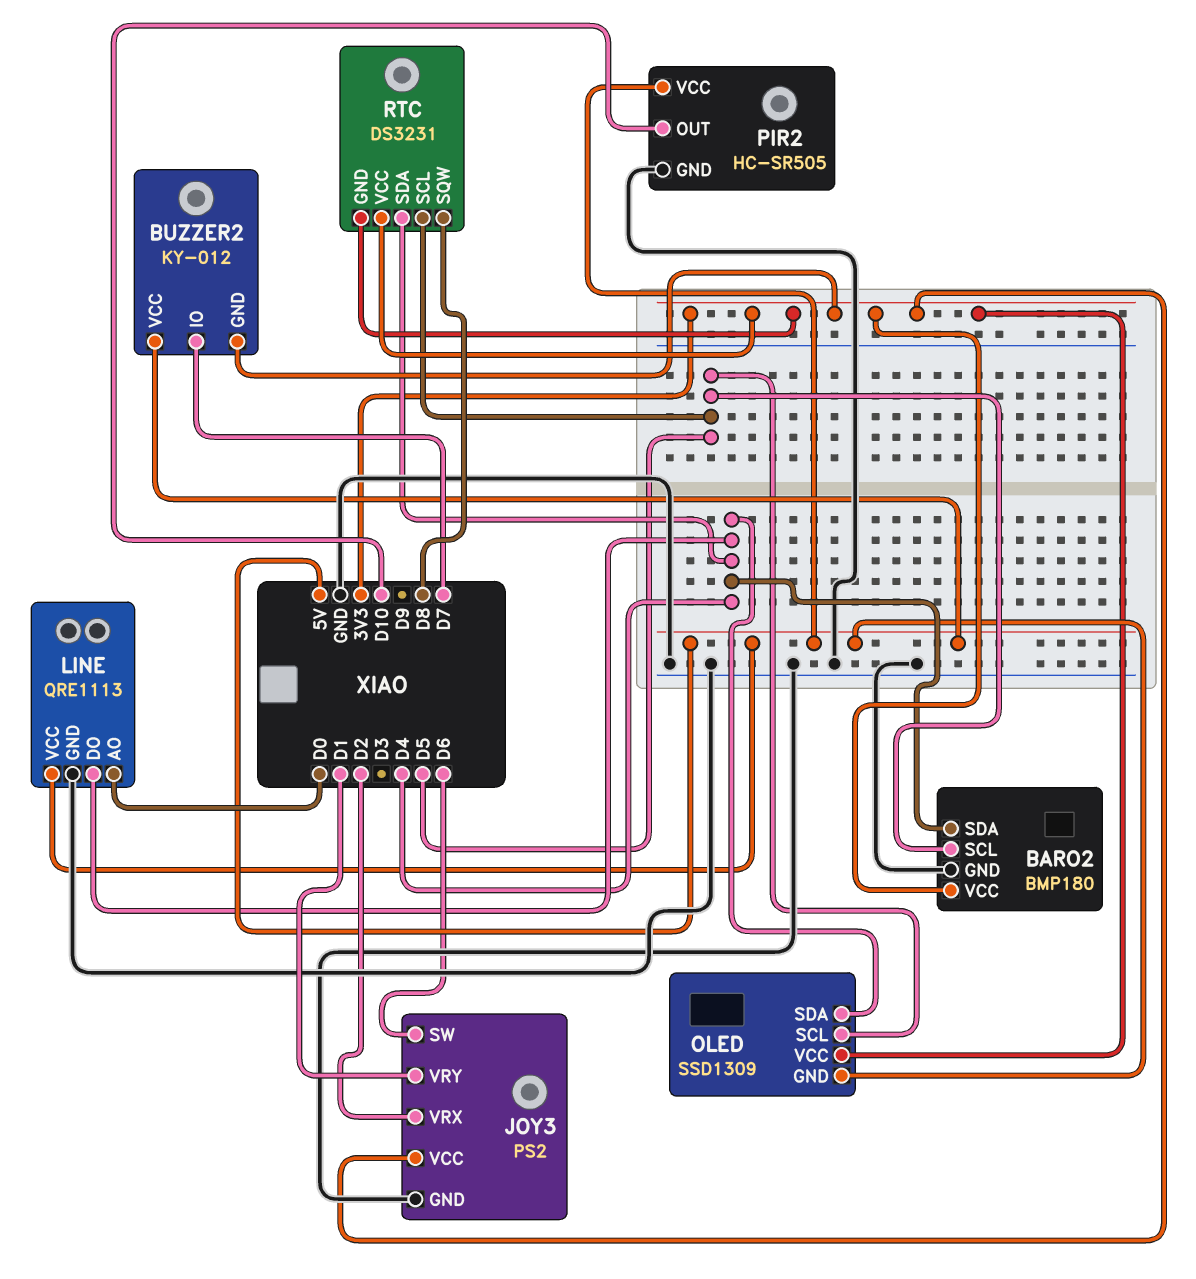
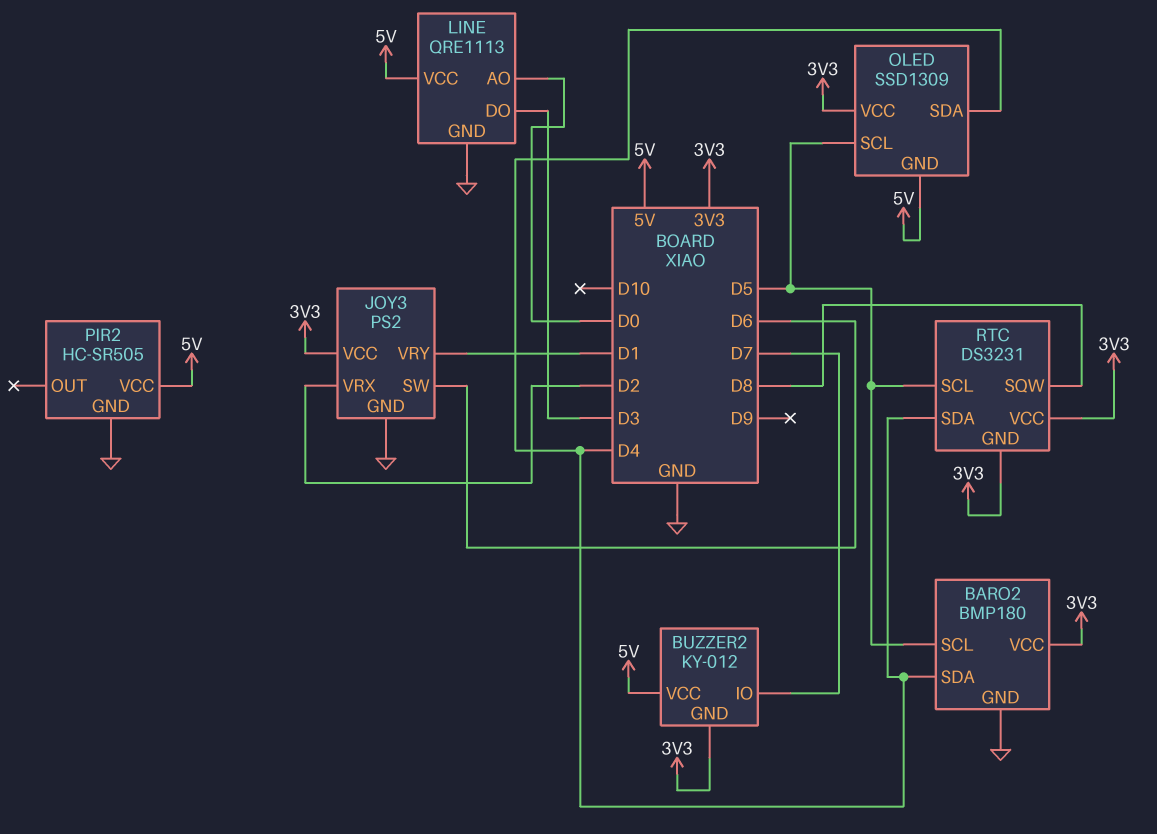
LINE pin DO: D4 -> D3
PIR2 pin OUT: D10 -> none

